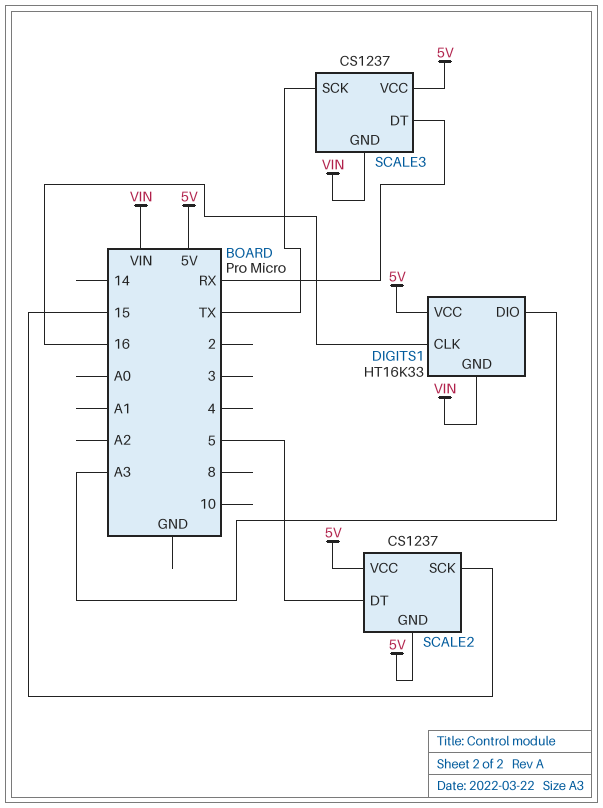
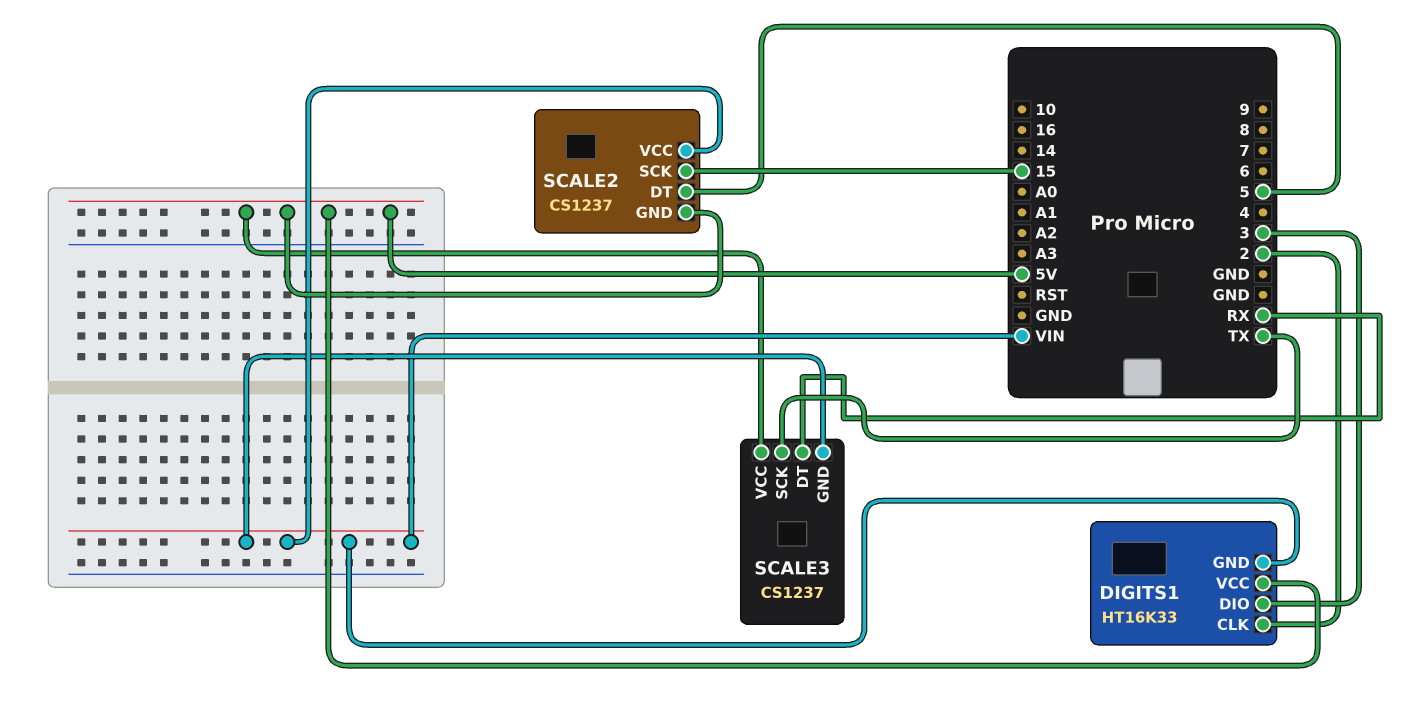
DIGITS1 pin CLK: 16 -> 2
DIGITS1 pin DIO: A3 -> 3
SCALE2 pin VCC: 5V -> VIN

